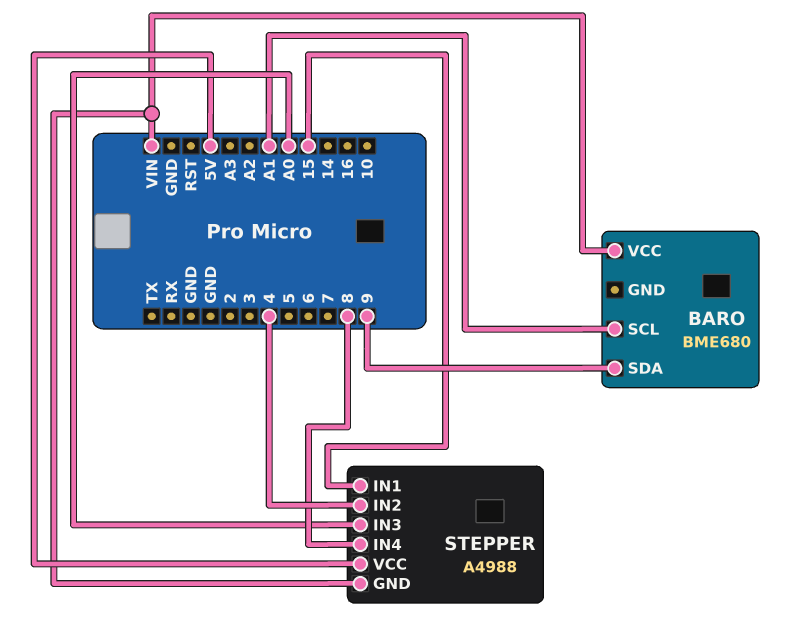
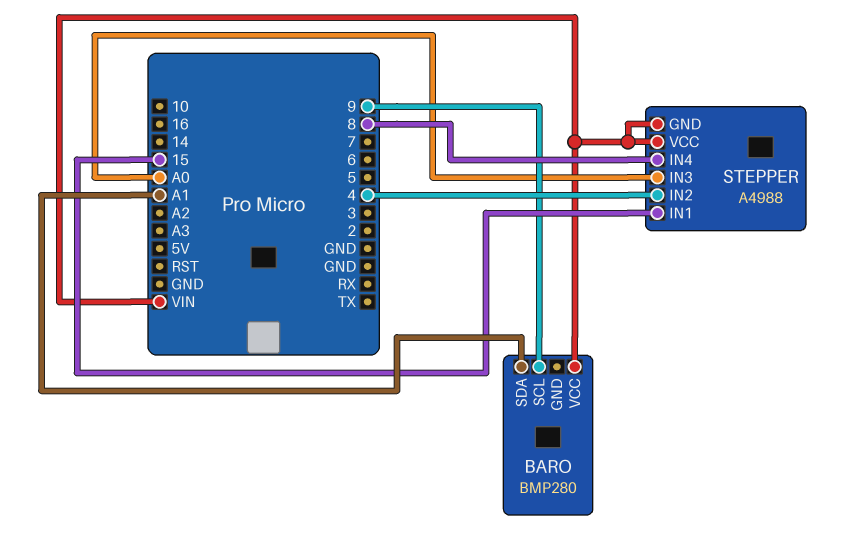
BARO: BME680 -> BMP280
BARO pin SCL: A1 -> 9
BARO pin SDA: 9 -> A1
STEPPER pin VCC: 5V -> VIN

